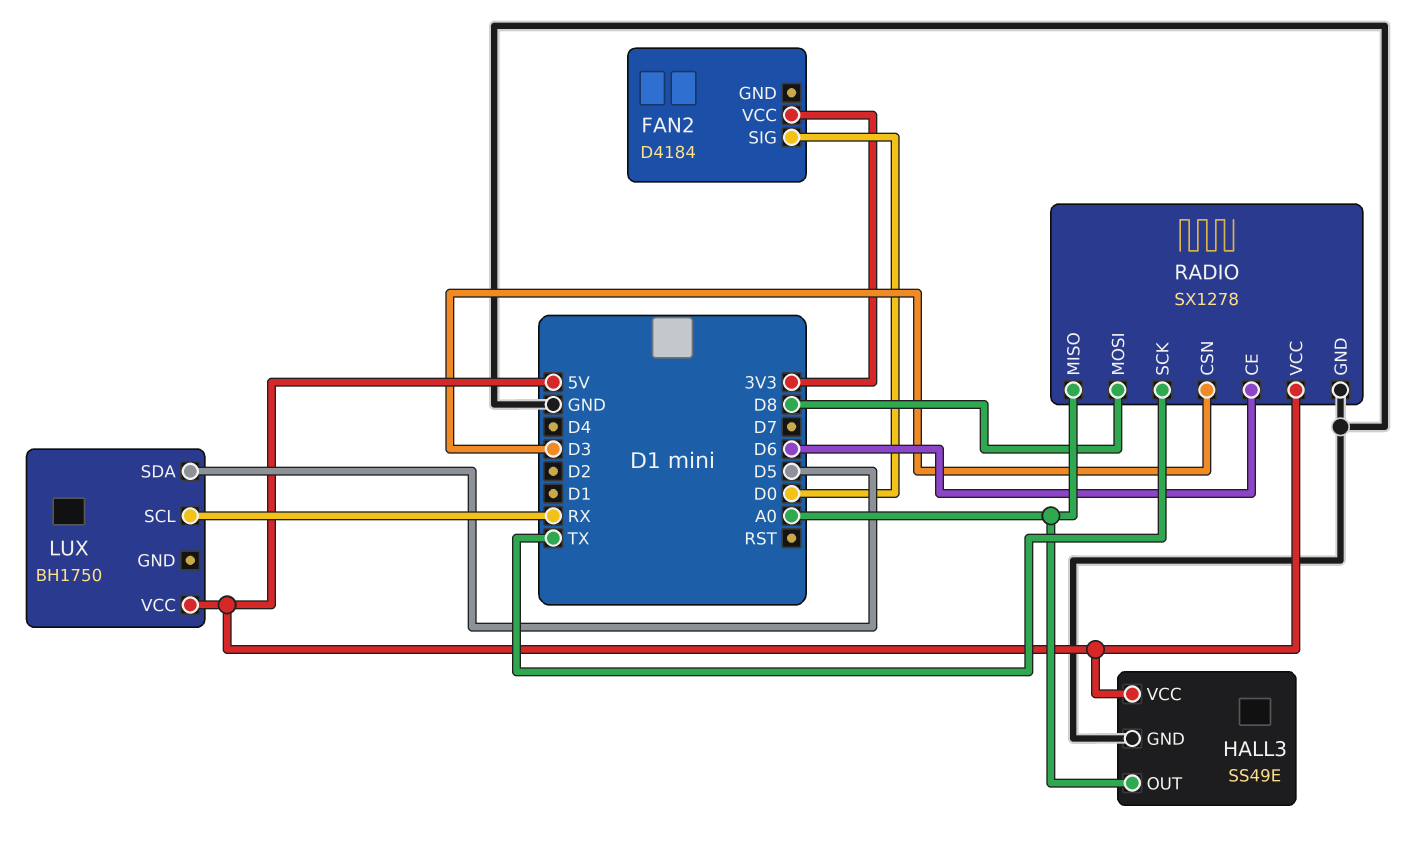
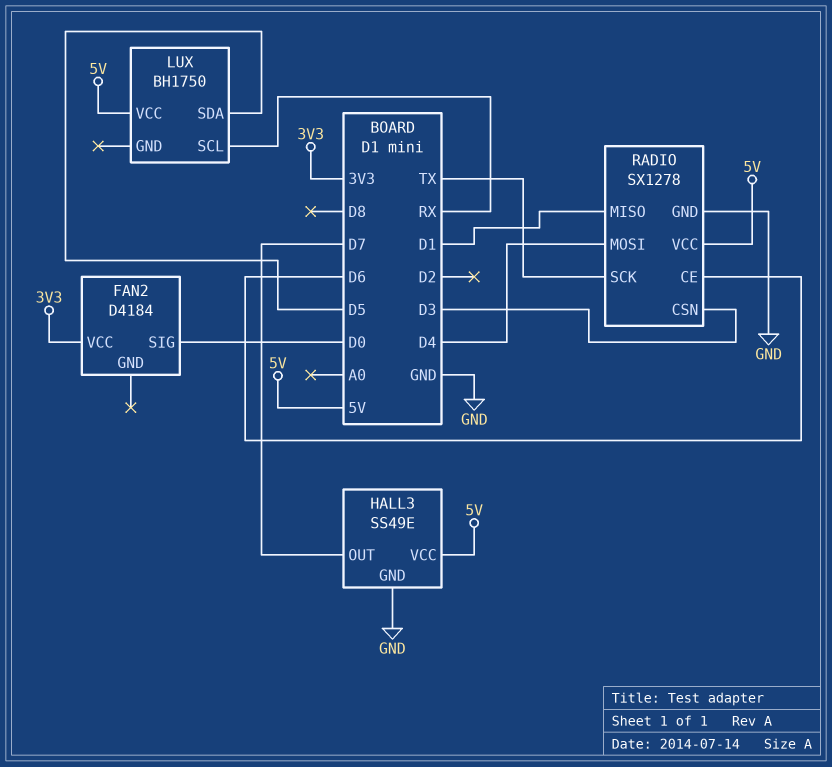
HALL3 pin OUT: A0 -> D7
RADIO pin MISO: A0 -> D1
RADIO pin MOSI: D8 -> D4

